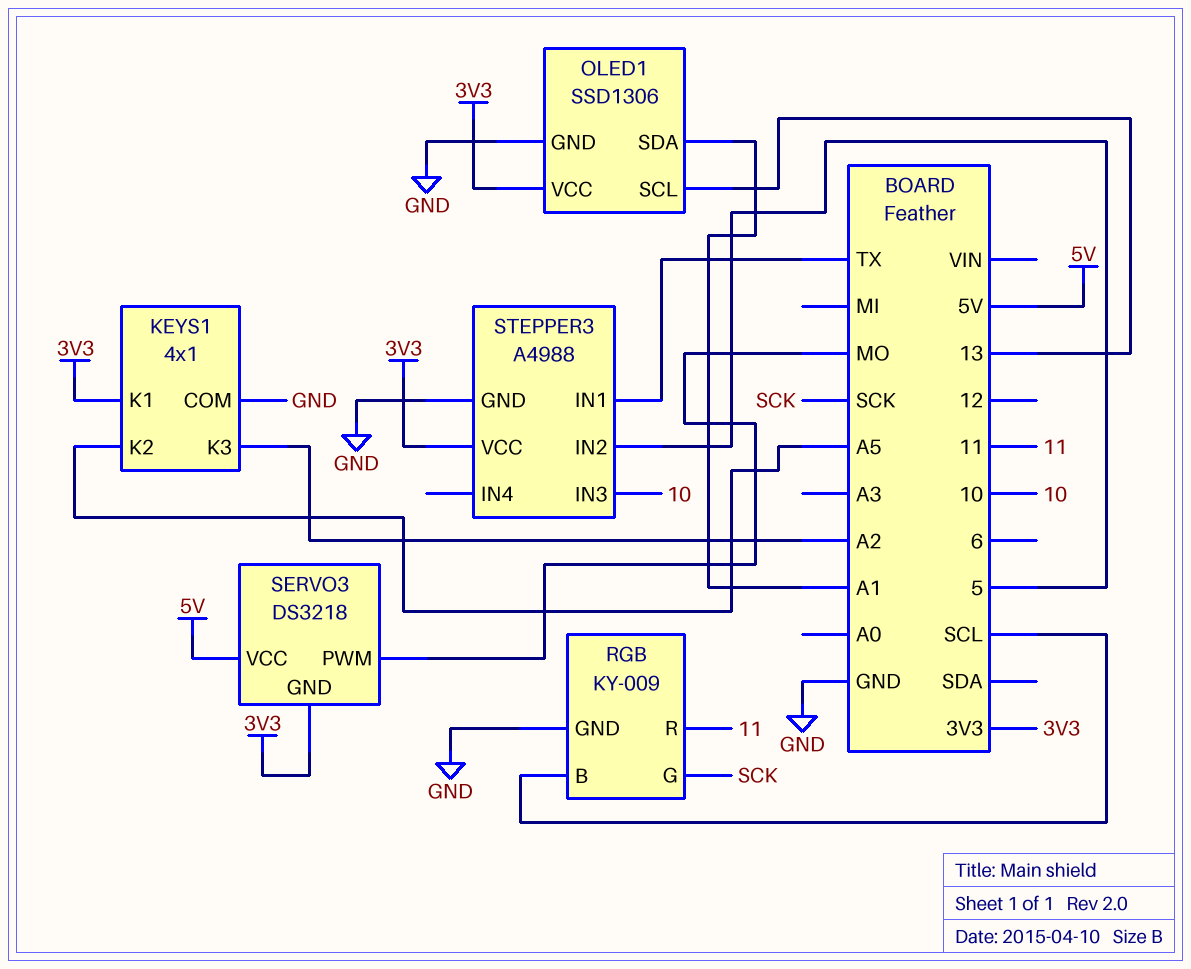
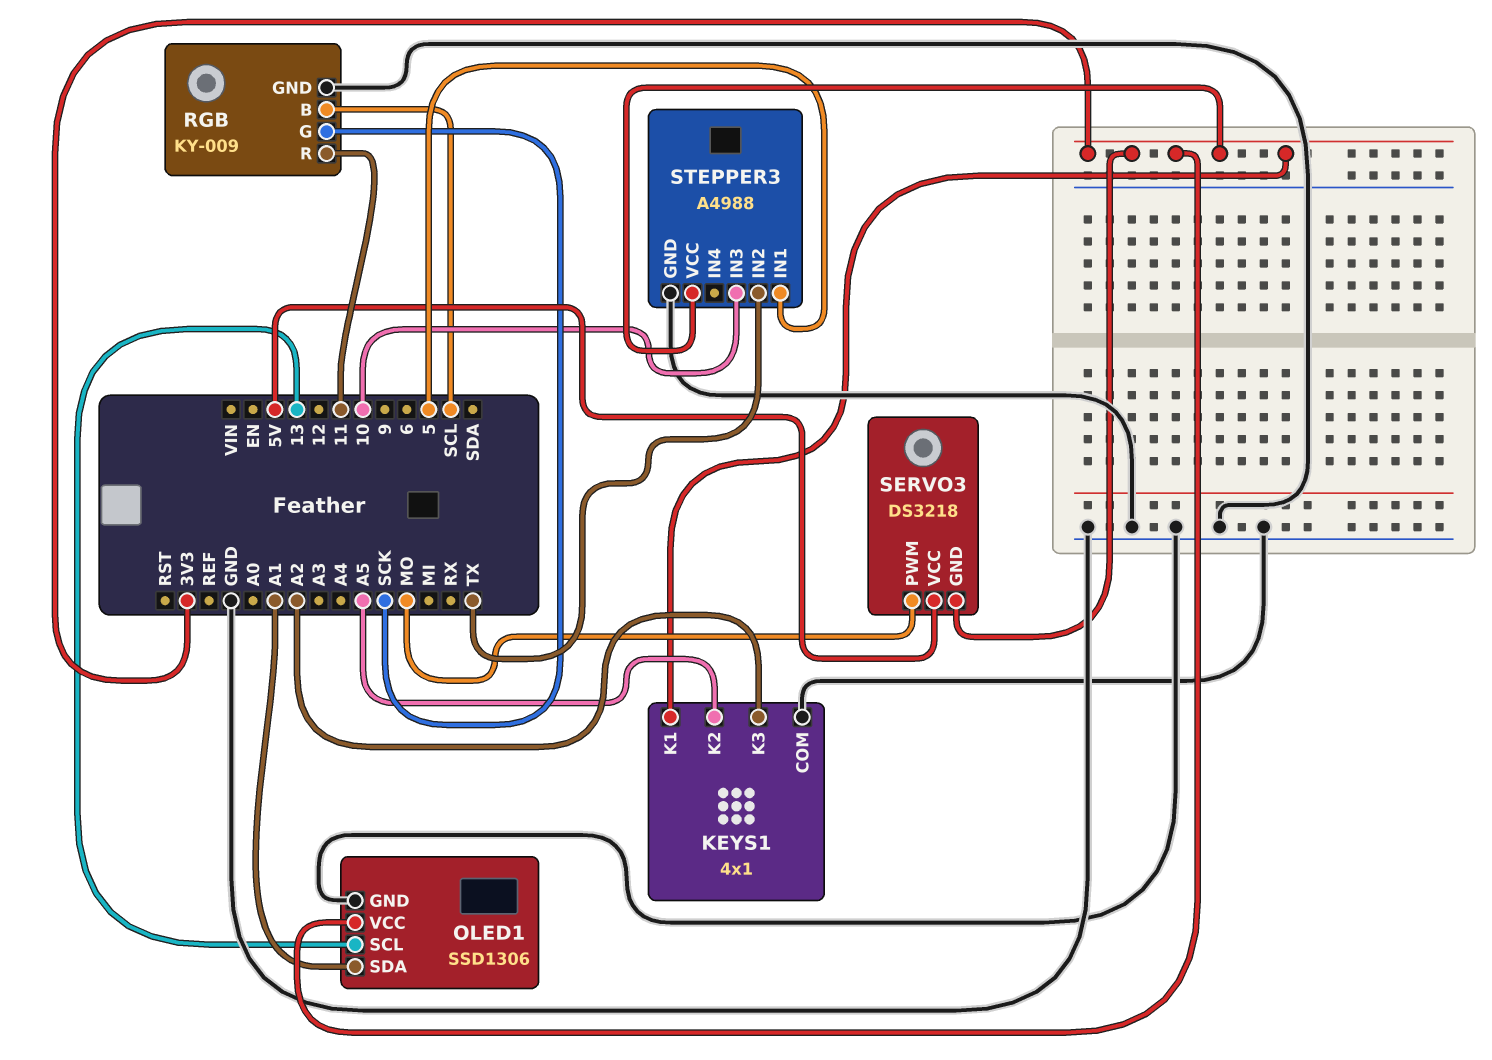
STEPPER3 pin IN1: TX -> 5
STEPPER3 pin IN2: 5 -> TX

